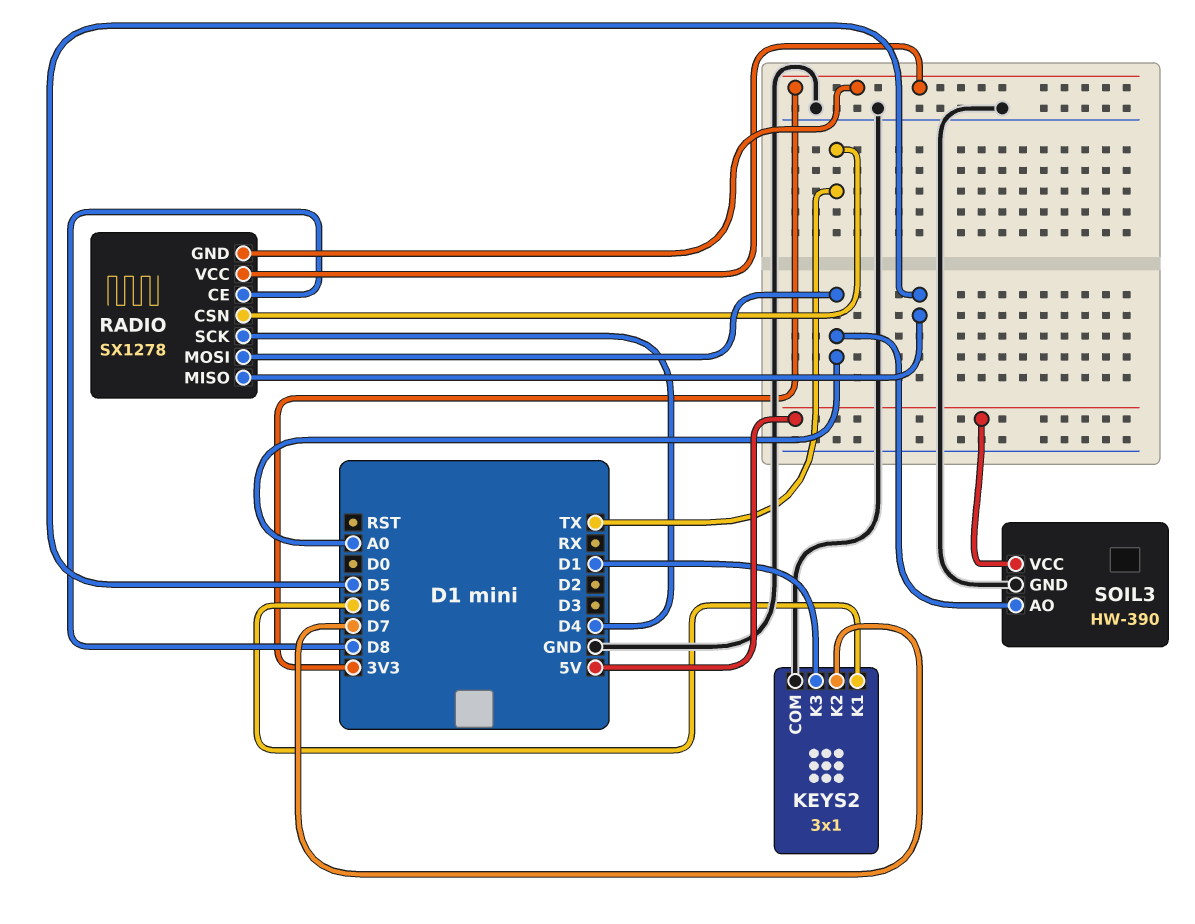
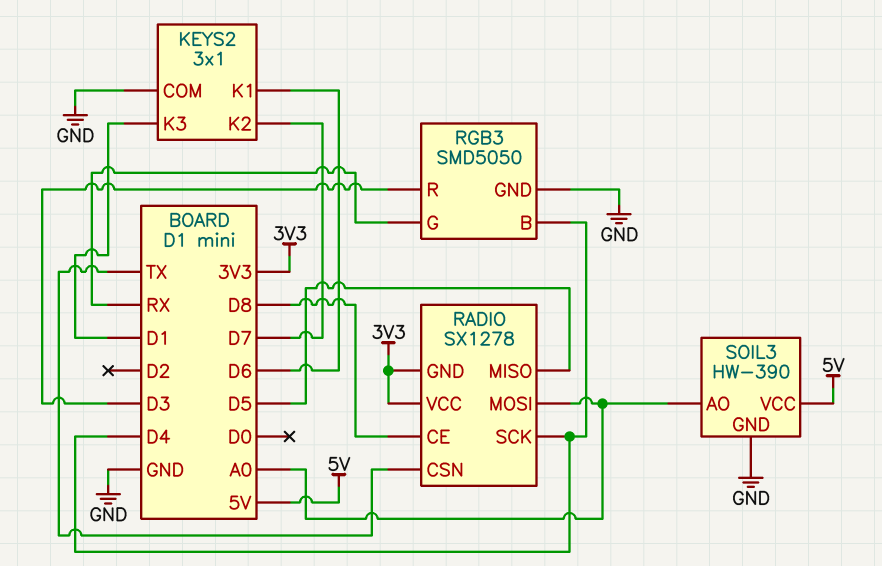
RGB3: none -> SMD5050
RGB3 pin B: none -> D4
RGB3 pin G: none -> RX
RGB3 pin GND: none -> GND
RGB3 pin R: none -> D3

